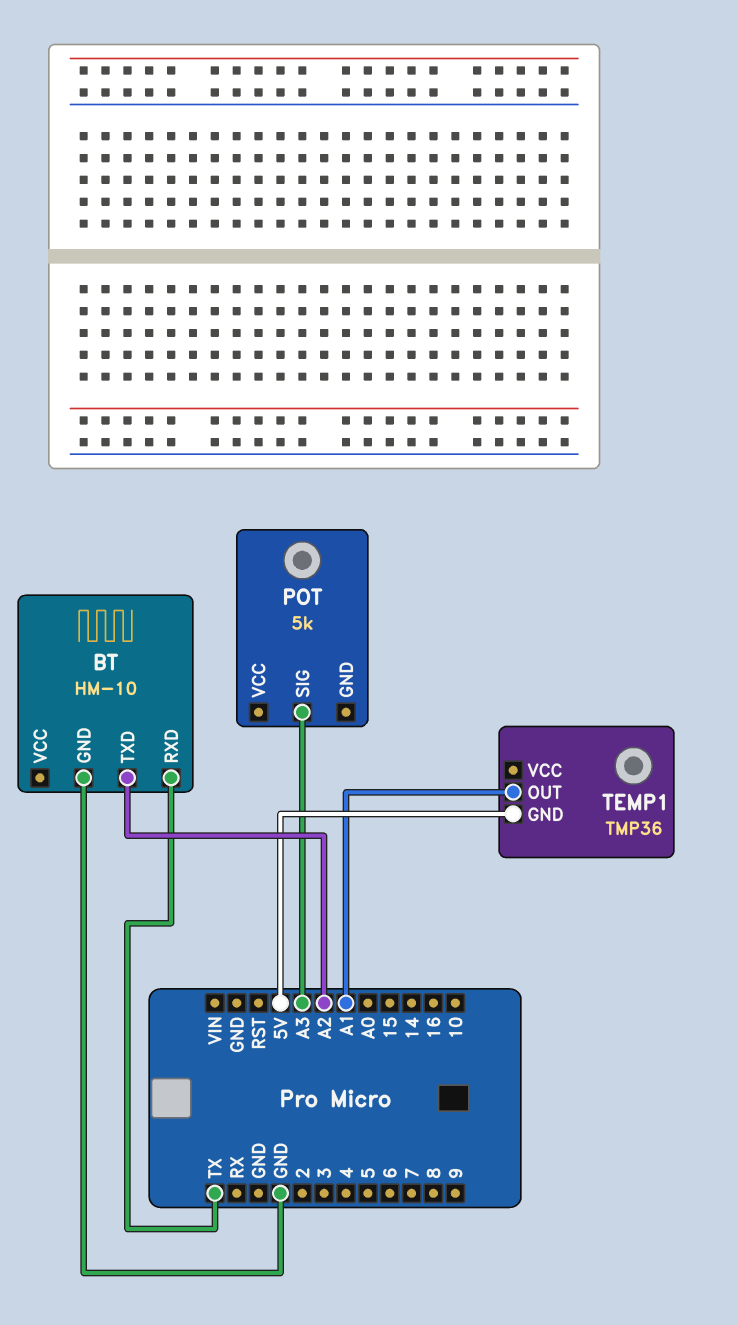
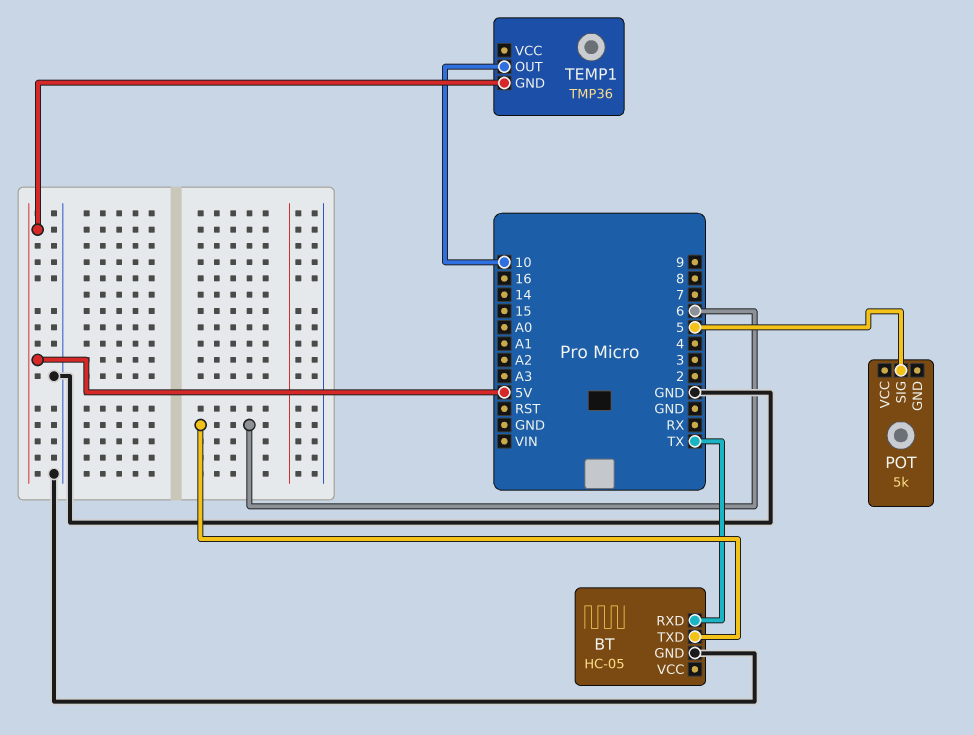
BT: HM-10 -> HC-05
BT pin TXD: A2 -> 6
POT pin SIG: A3 -> 5
TEMP1 pin OUT: A1 -> 10

